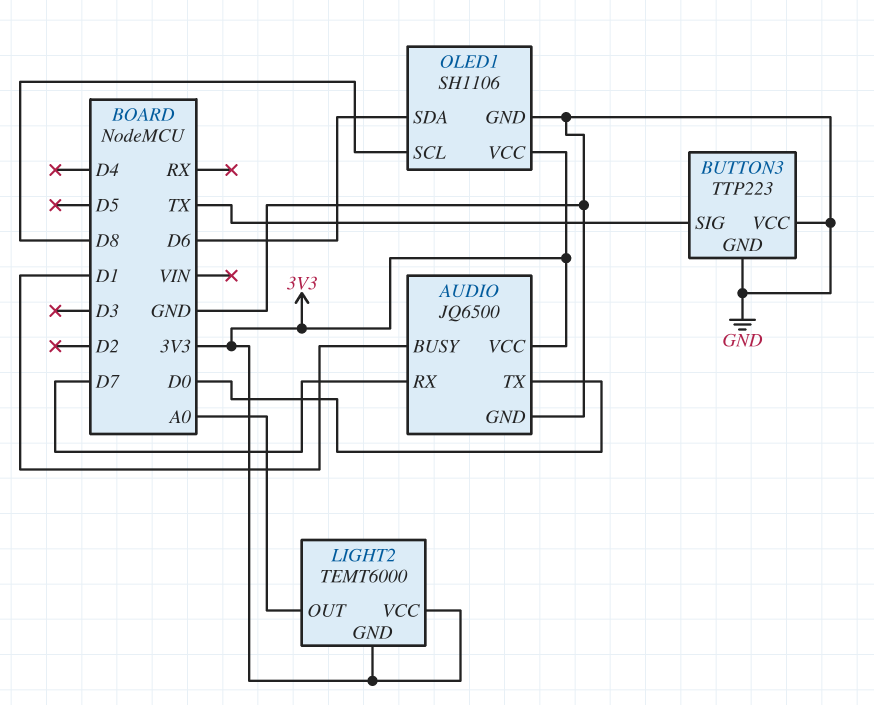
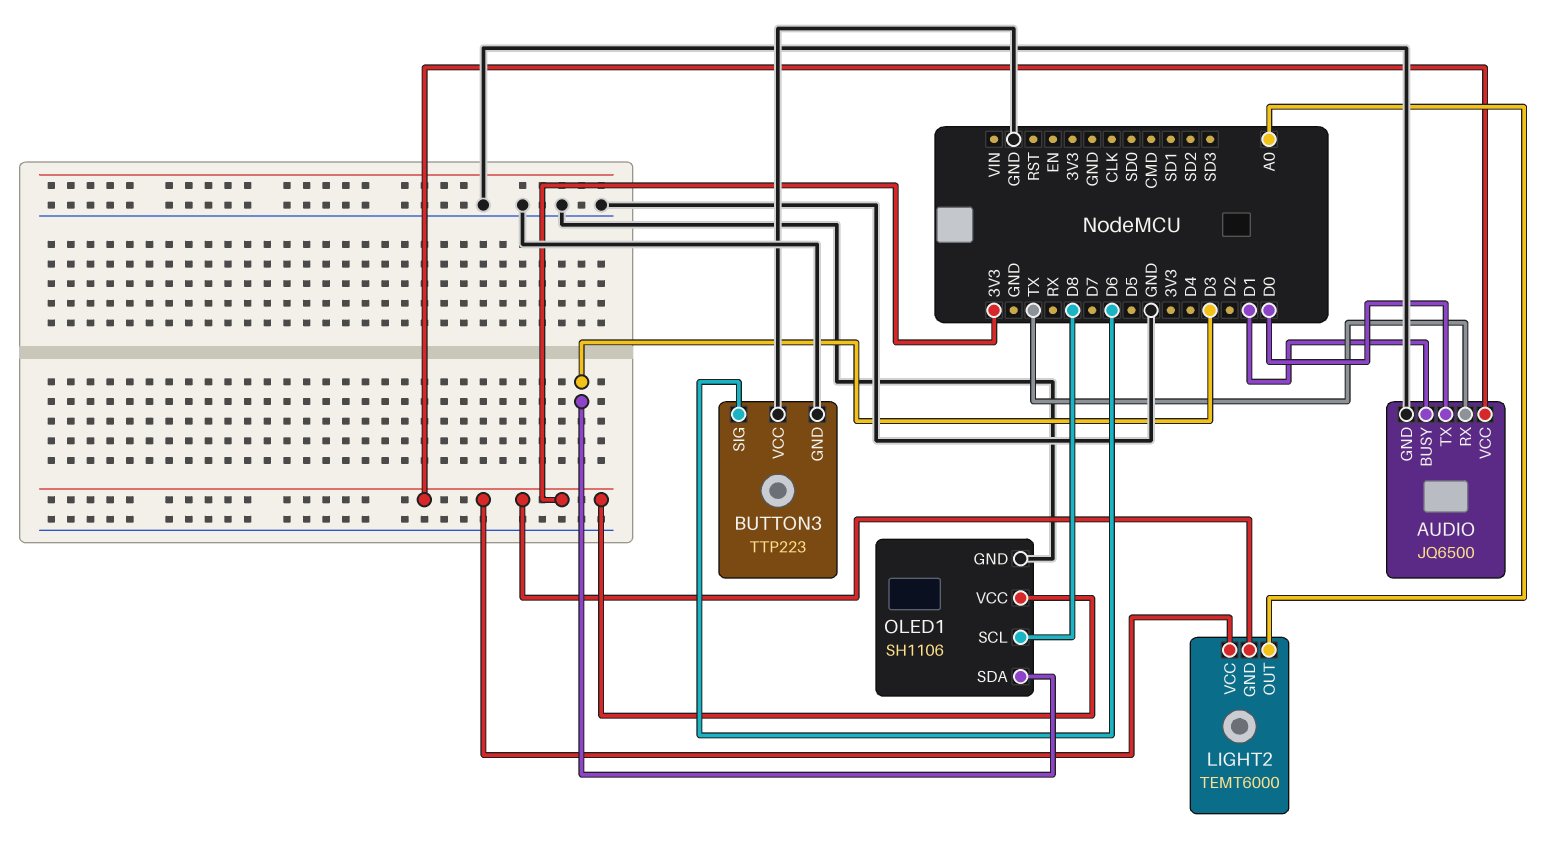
AUDIO pin RX: D7 -> TX
BUTTON3 pin SIG: TX -> D6
OLED1 pin SDA: D6 -> D3

